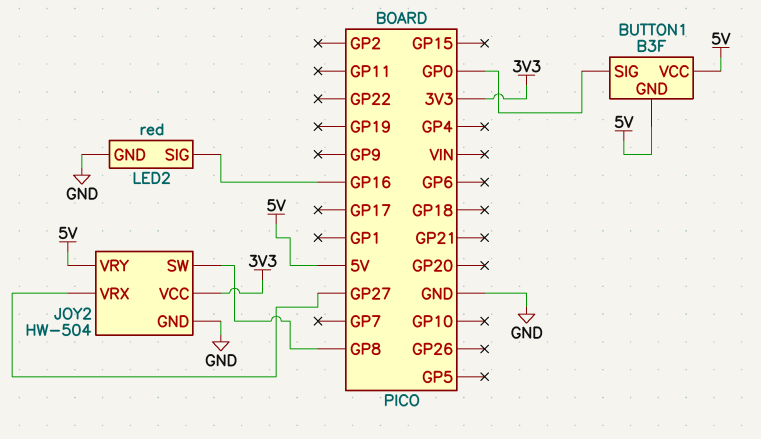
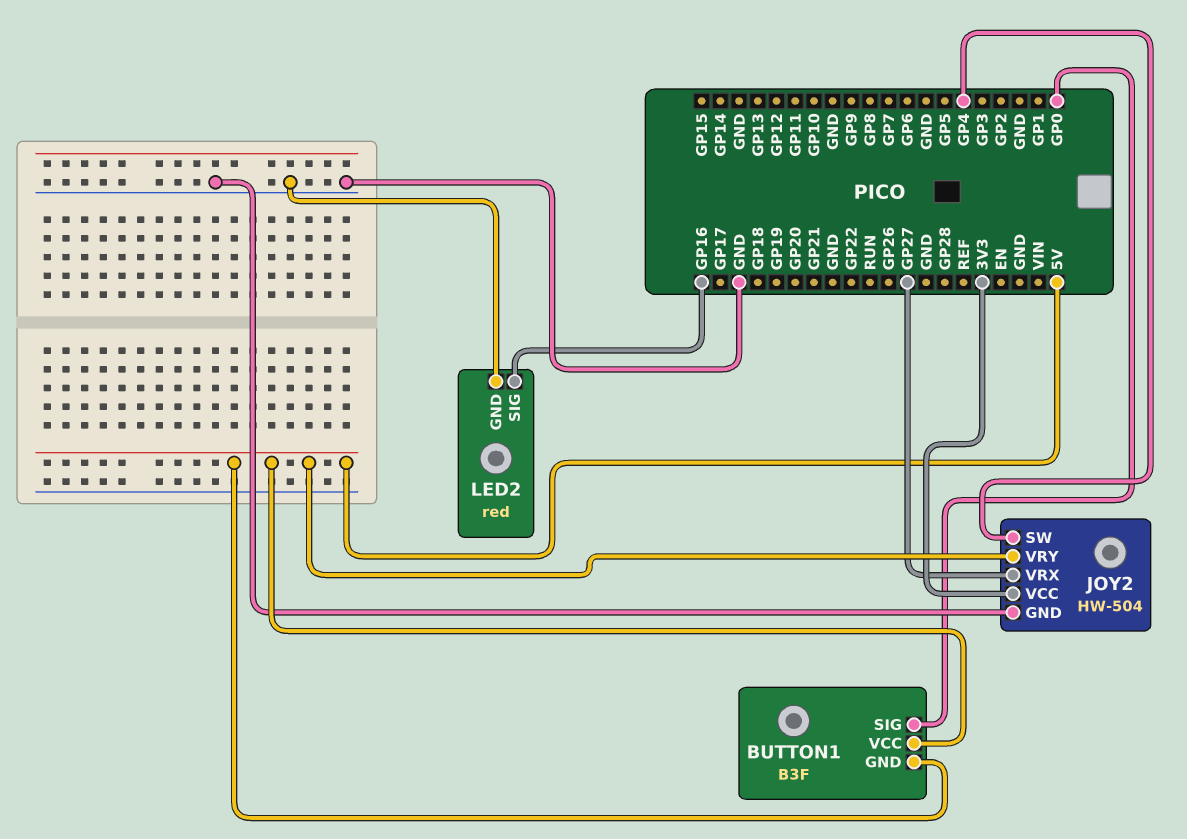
JOY2 pin SW: GP8 -> GP4

